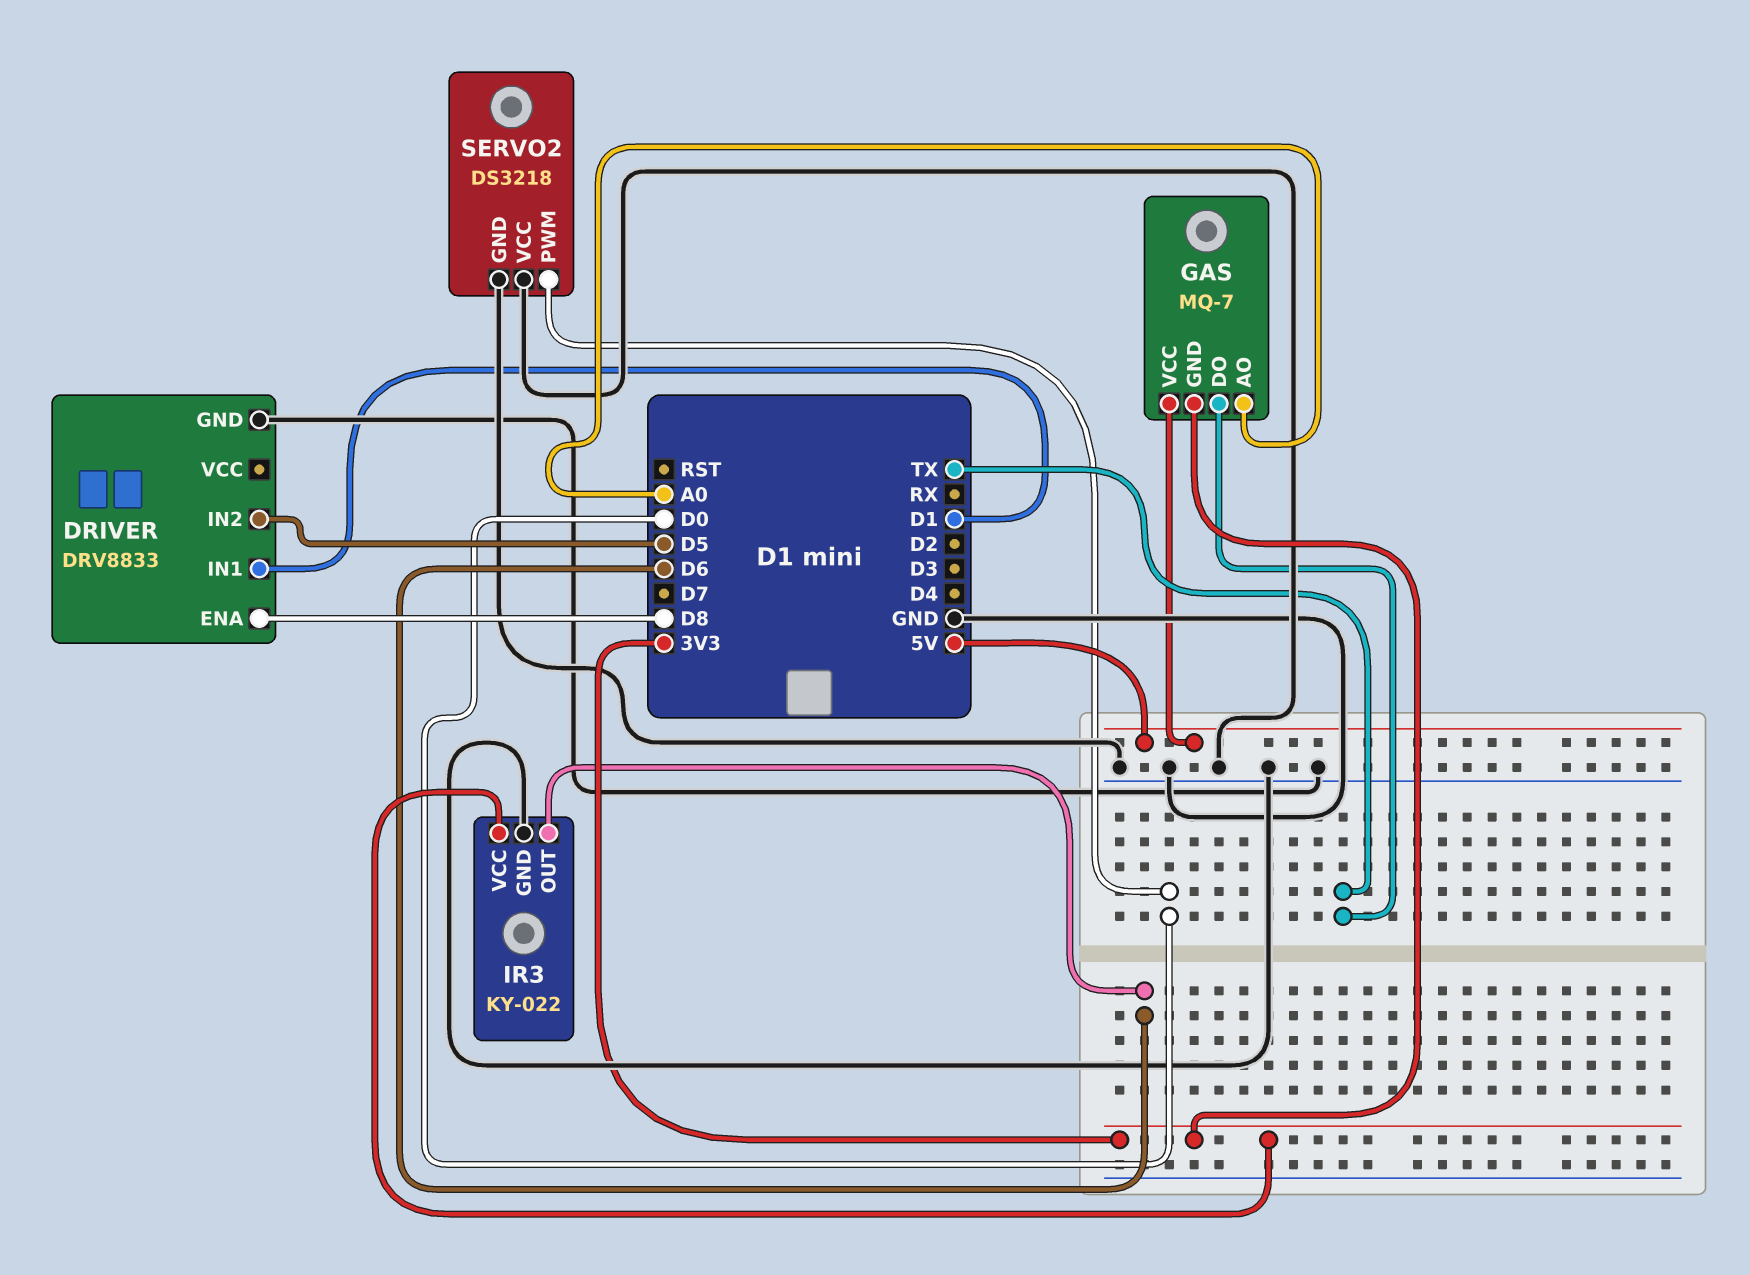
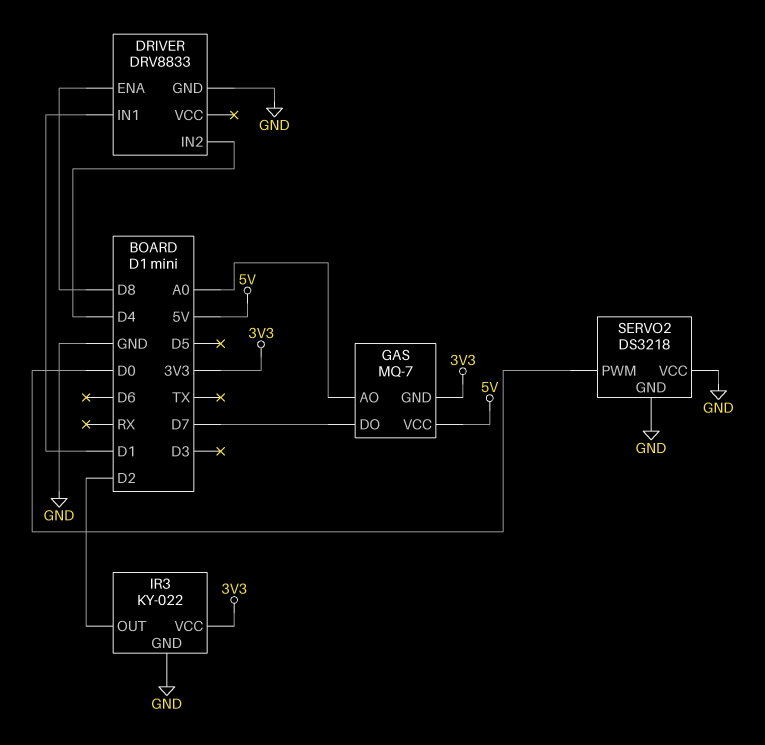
DRIVER pin IN2: D5 -> D4
GAS pin DO: TX -> D7
IR3 pin OUT: D6 -> D2

